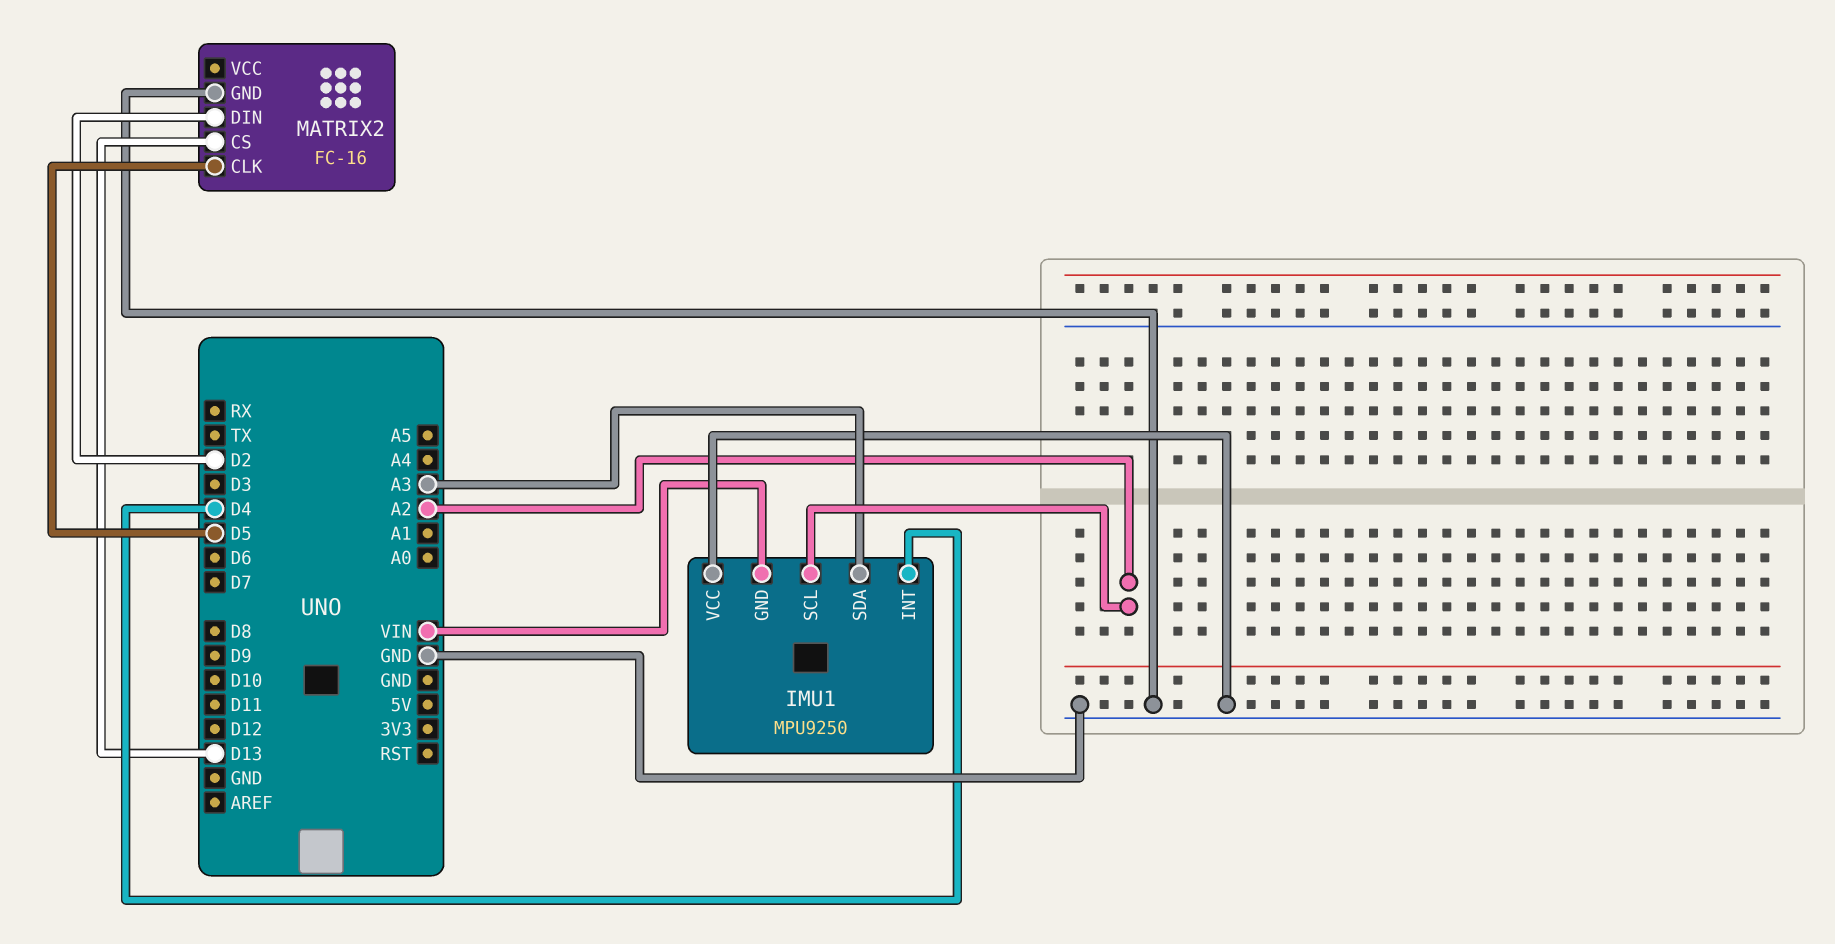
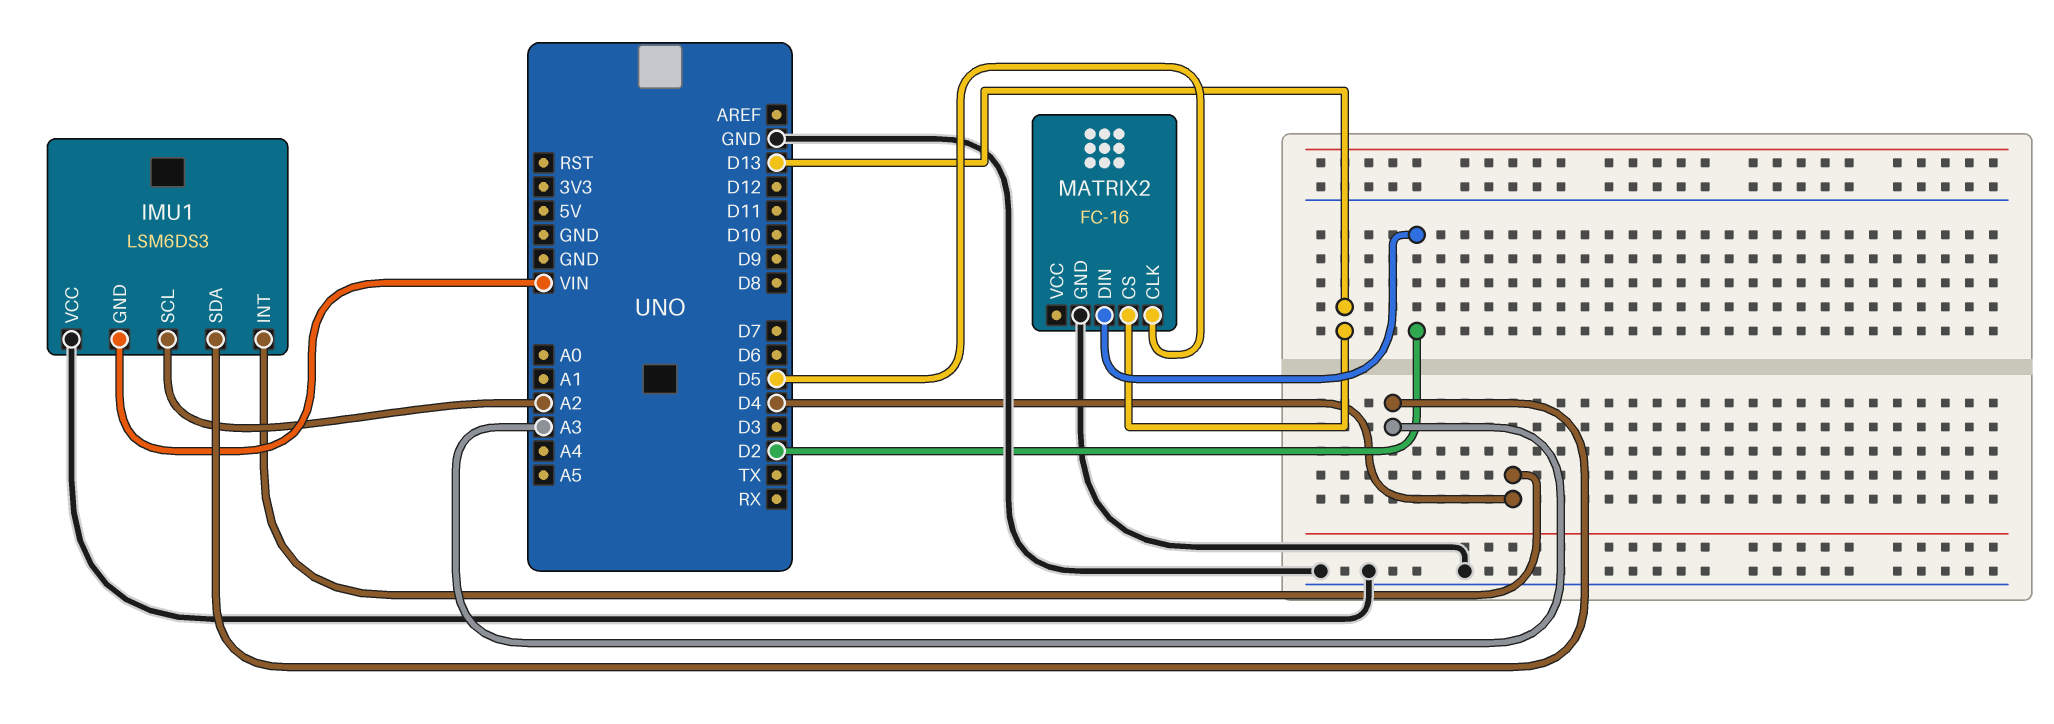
IMU1: MPU9250 -> LSM6DS3

